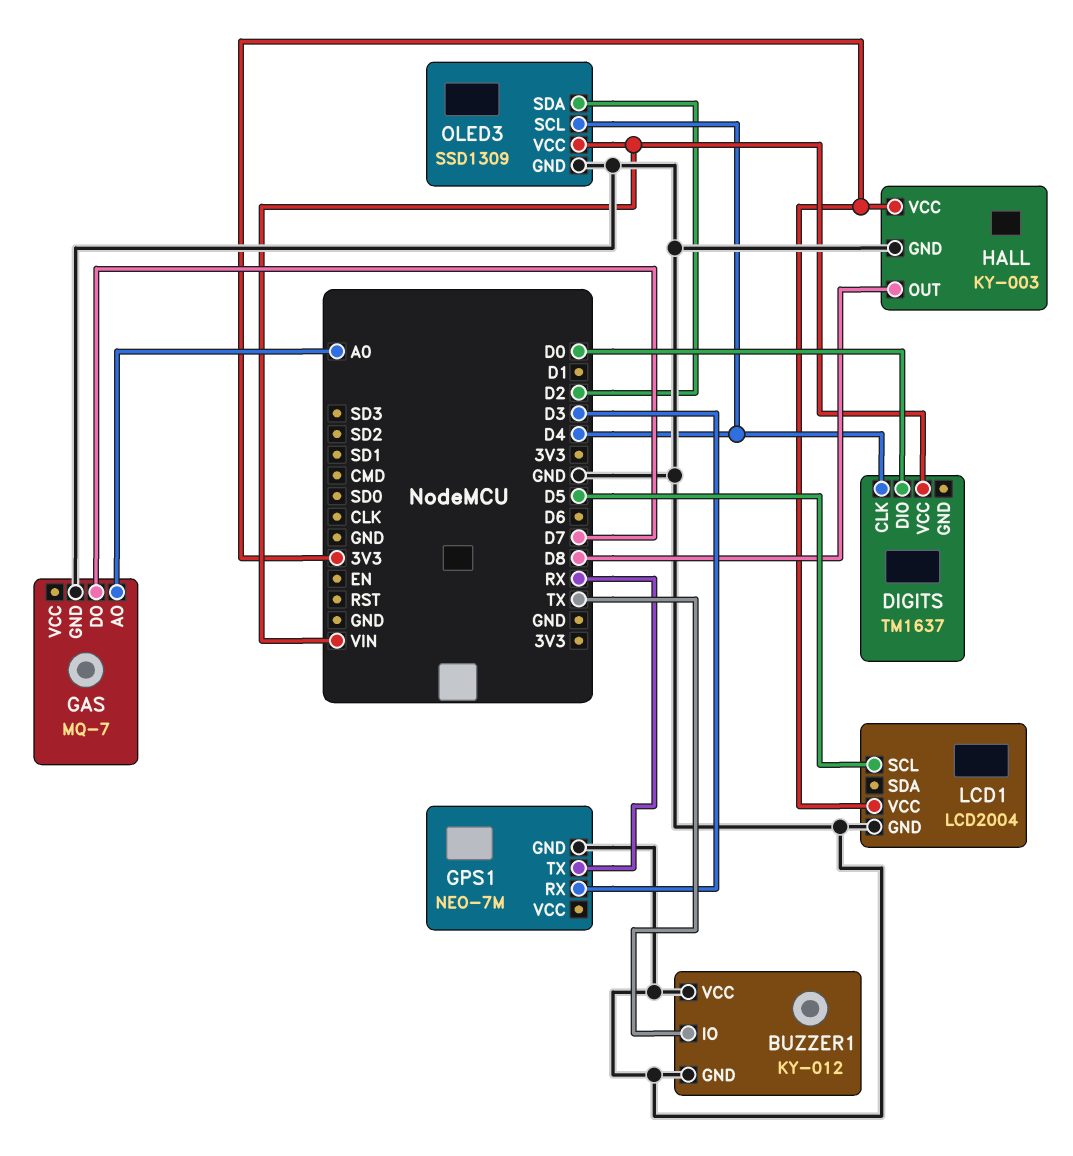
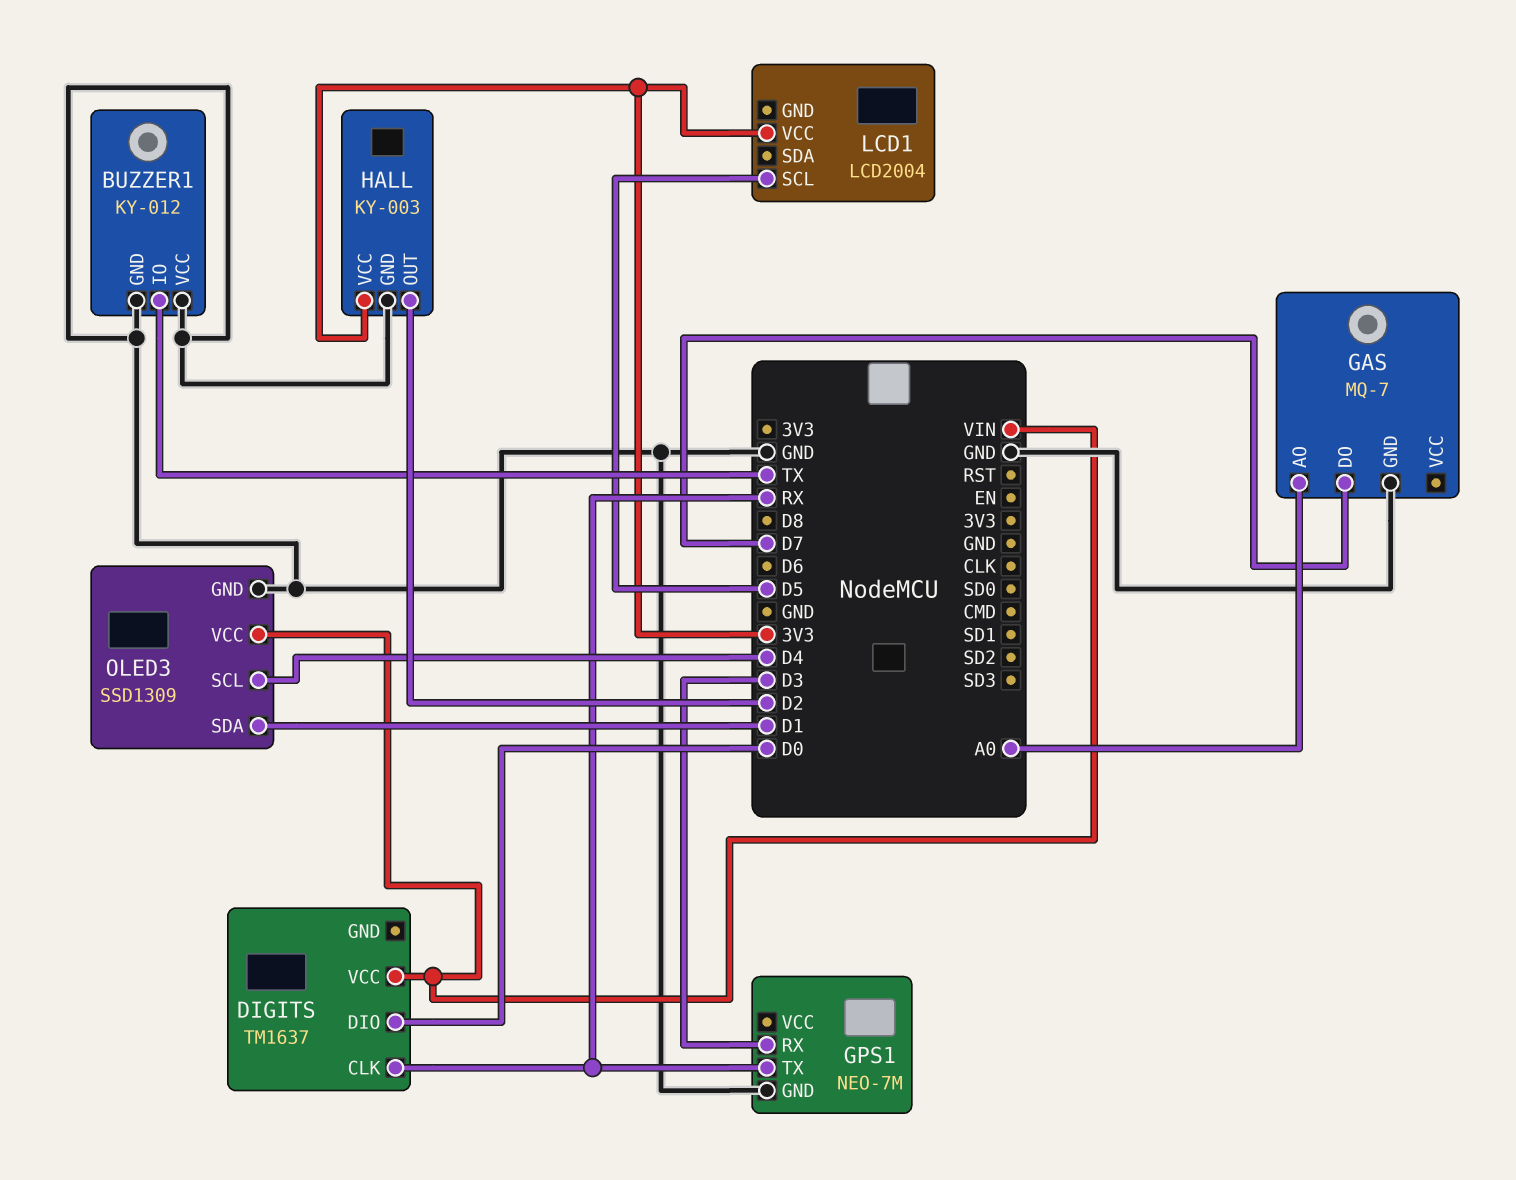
DIGITS pin CLK: D4 -> RX
HALL pin OUT: D8 -> D2
LCD1 pin GND: GND -> none
OLED3 pin SDA: D2 -> D1

